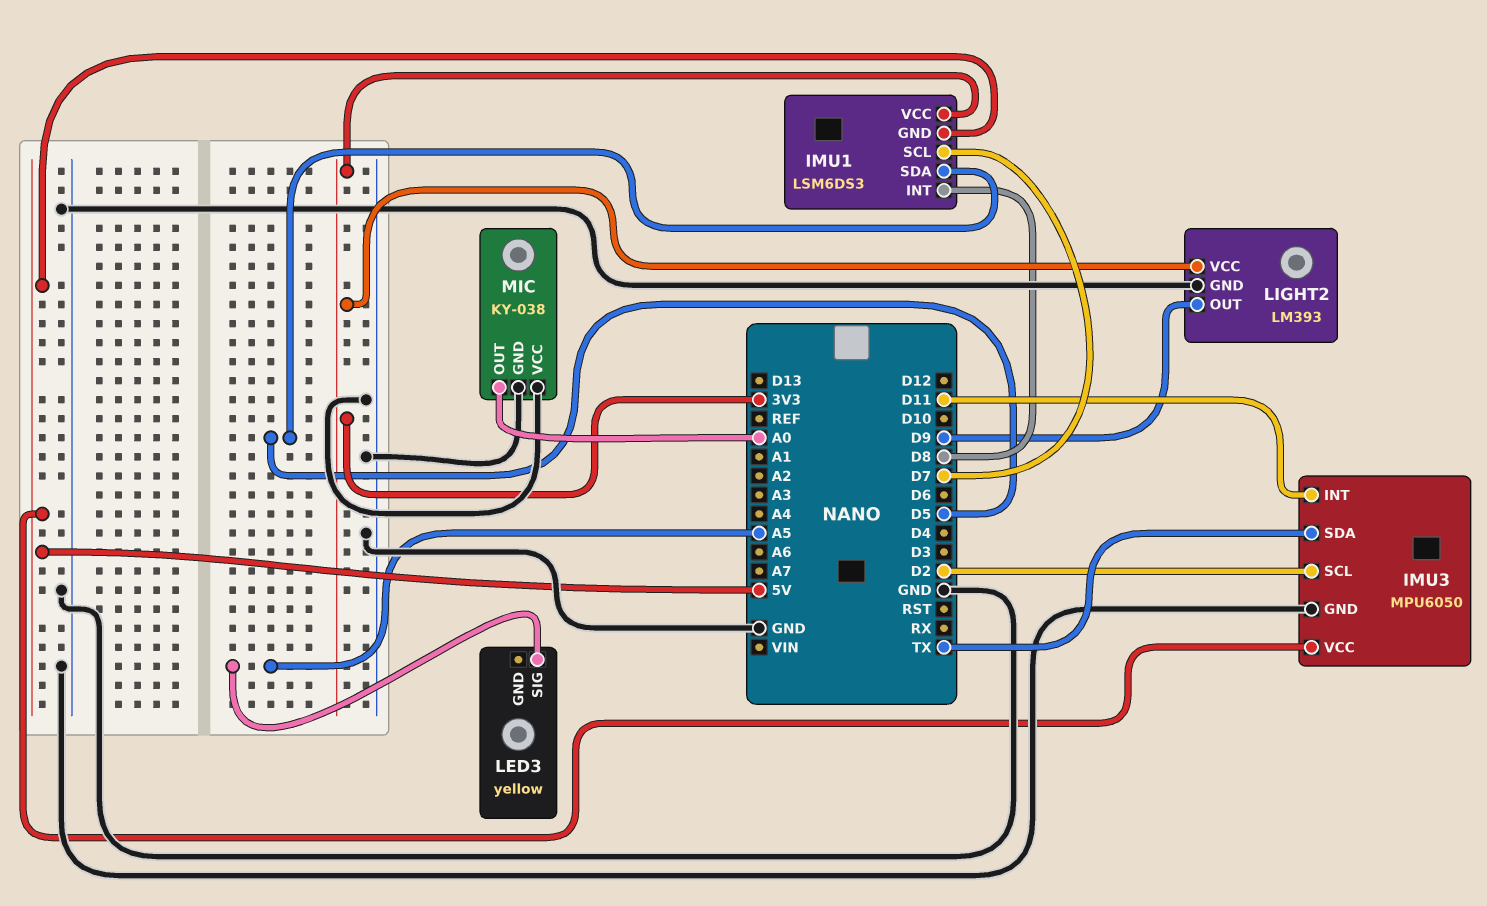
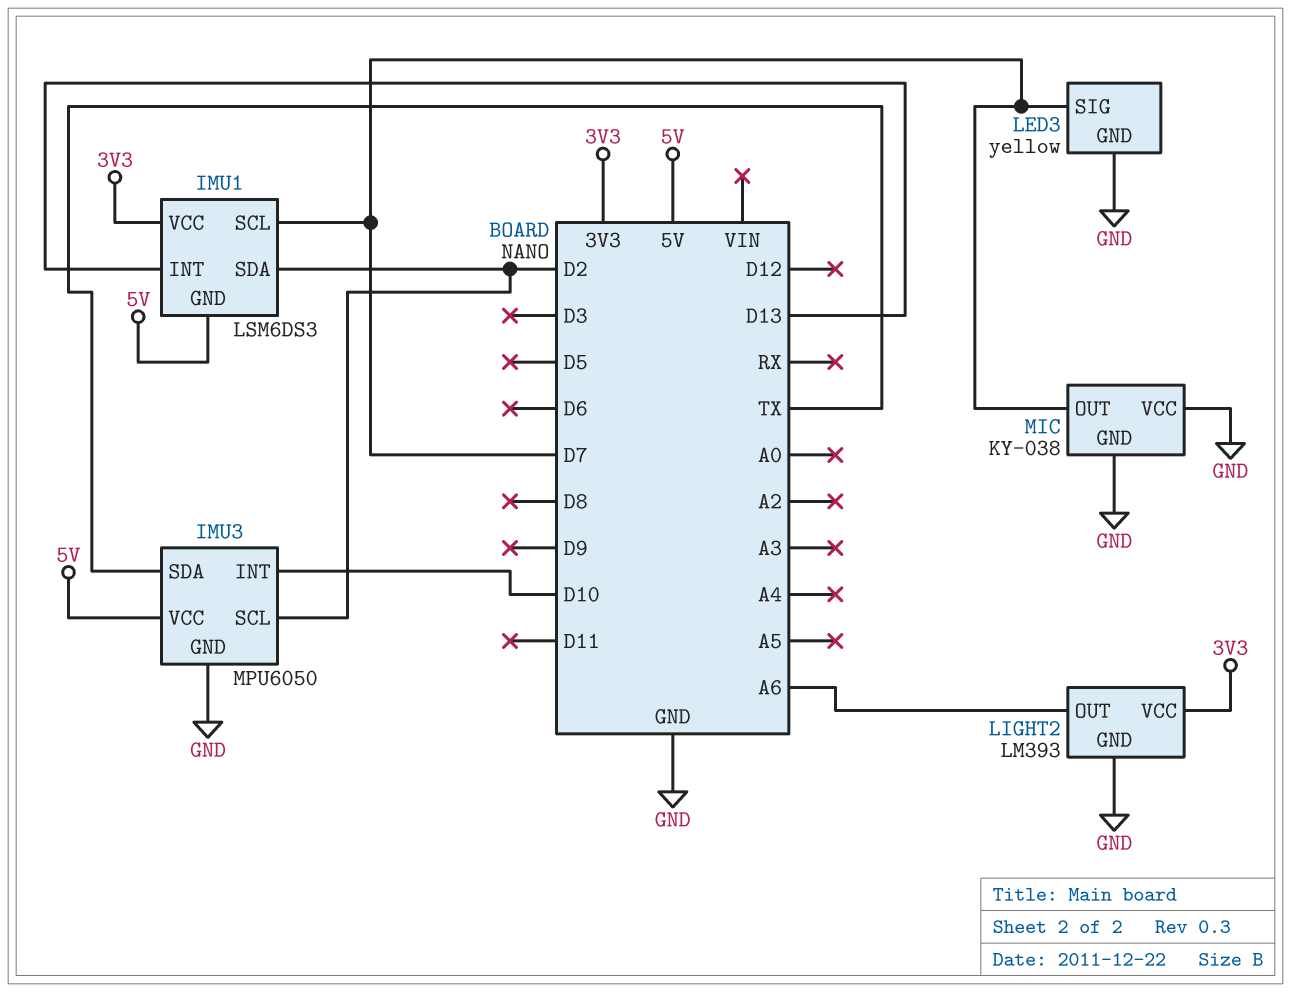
IMU1 pin INT: D8 -> D13
IMU1 pin SDA: D5 -> D2
IMU3 pin INT: D11 -> D10
LED3 pin GND: none -> GND
LED3 pin SIG: A5 -> D7
LIGHT2 pin OUT: D9 -> A6
MIC pin OUT: A0 -> D7

